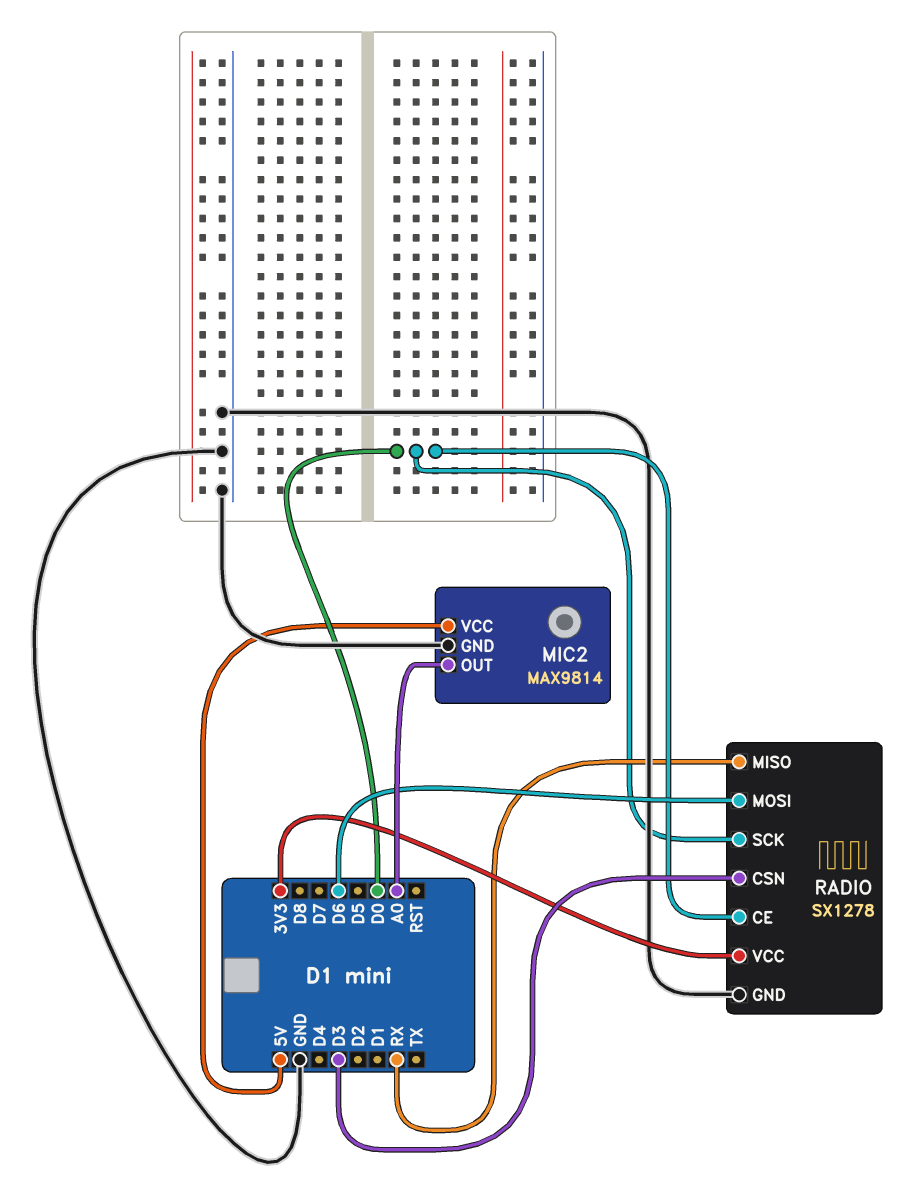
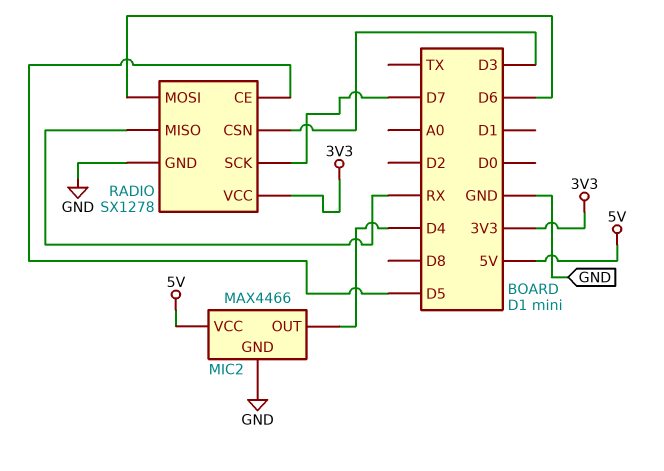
MIC2: MAX9814 -> MAX4466
MIC2 pin OUT: A0 -> D4
RADIO pin CE: D0 -> D5
RADIO pin SCK: D0 -> D7

